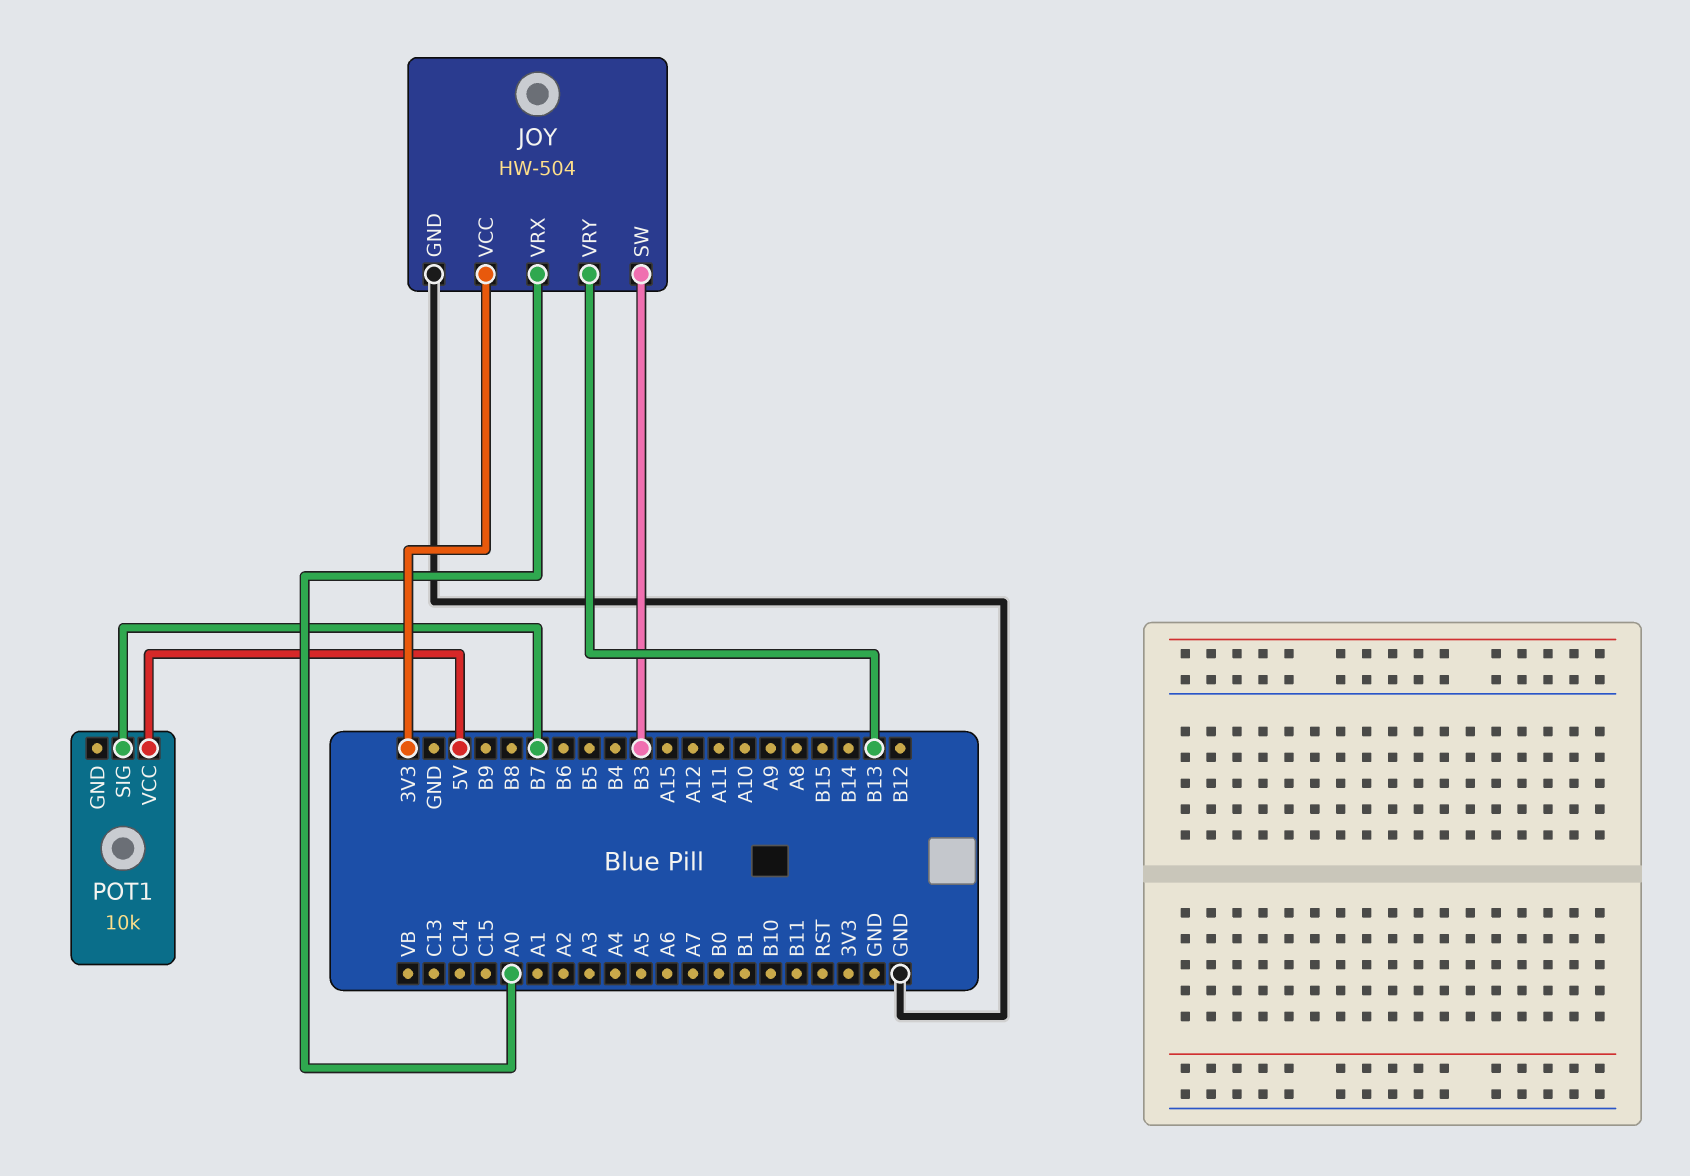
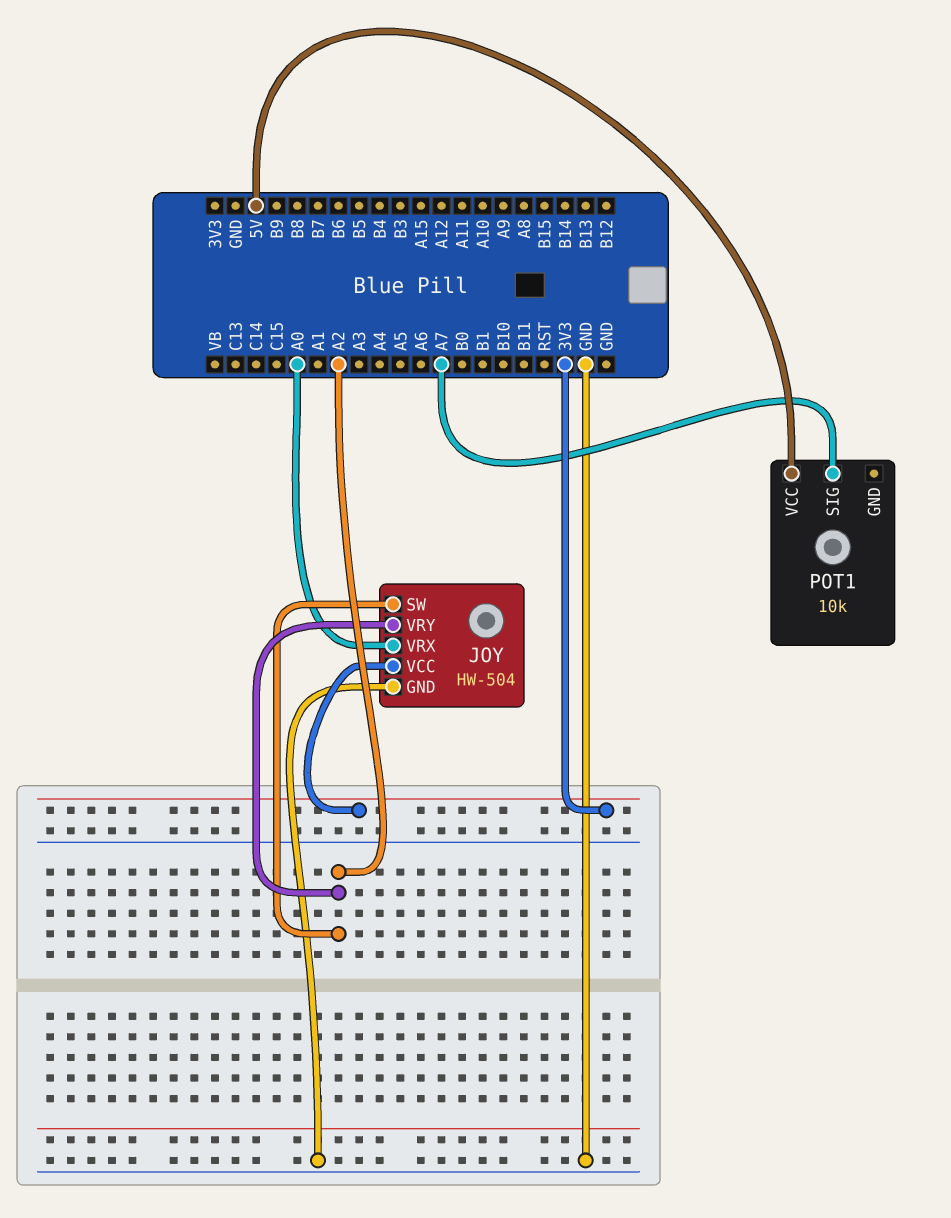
JOY pin SW: B3 -> A2
JOY pin VRY: B13 -> A2
POT1 pin SIG: B7 -> A7

